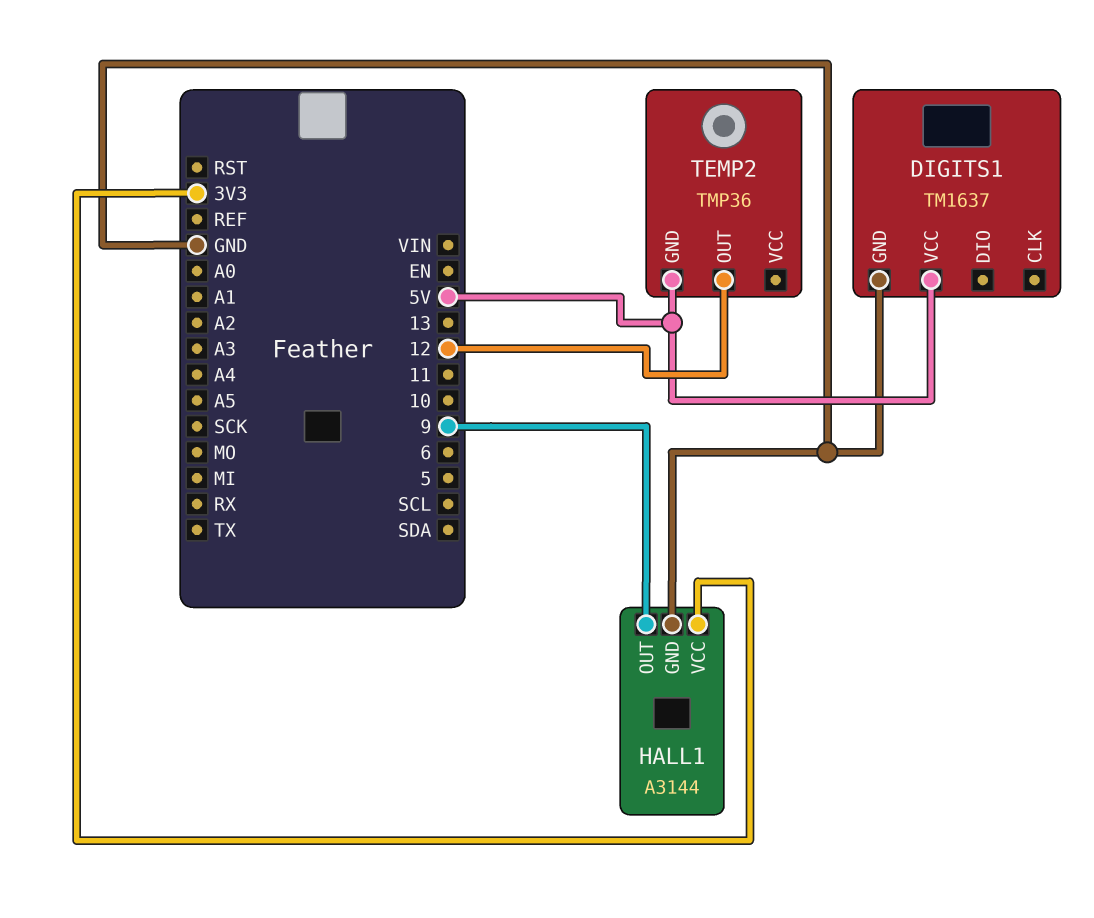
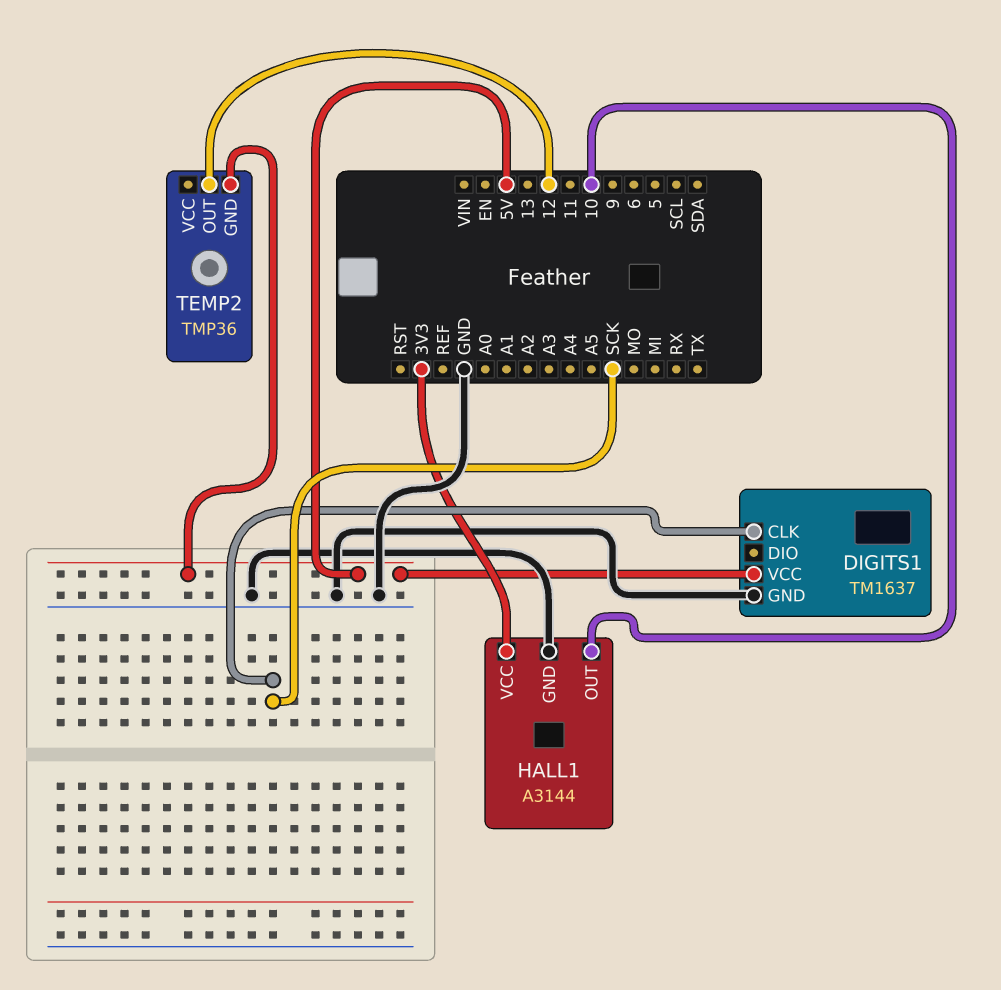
DIGITS1 pin CLK: none -> SCK
HALL1 pin OUT: 9 -> 10

